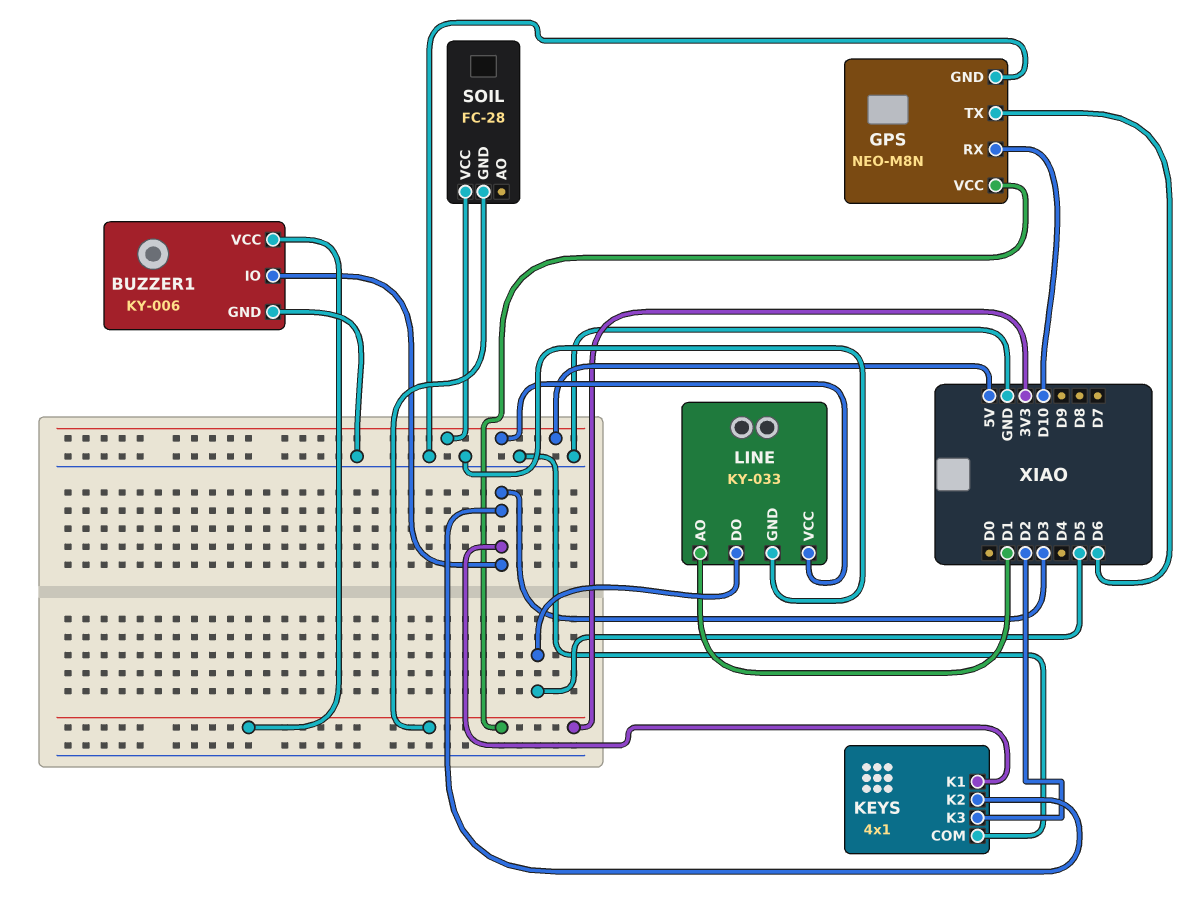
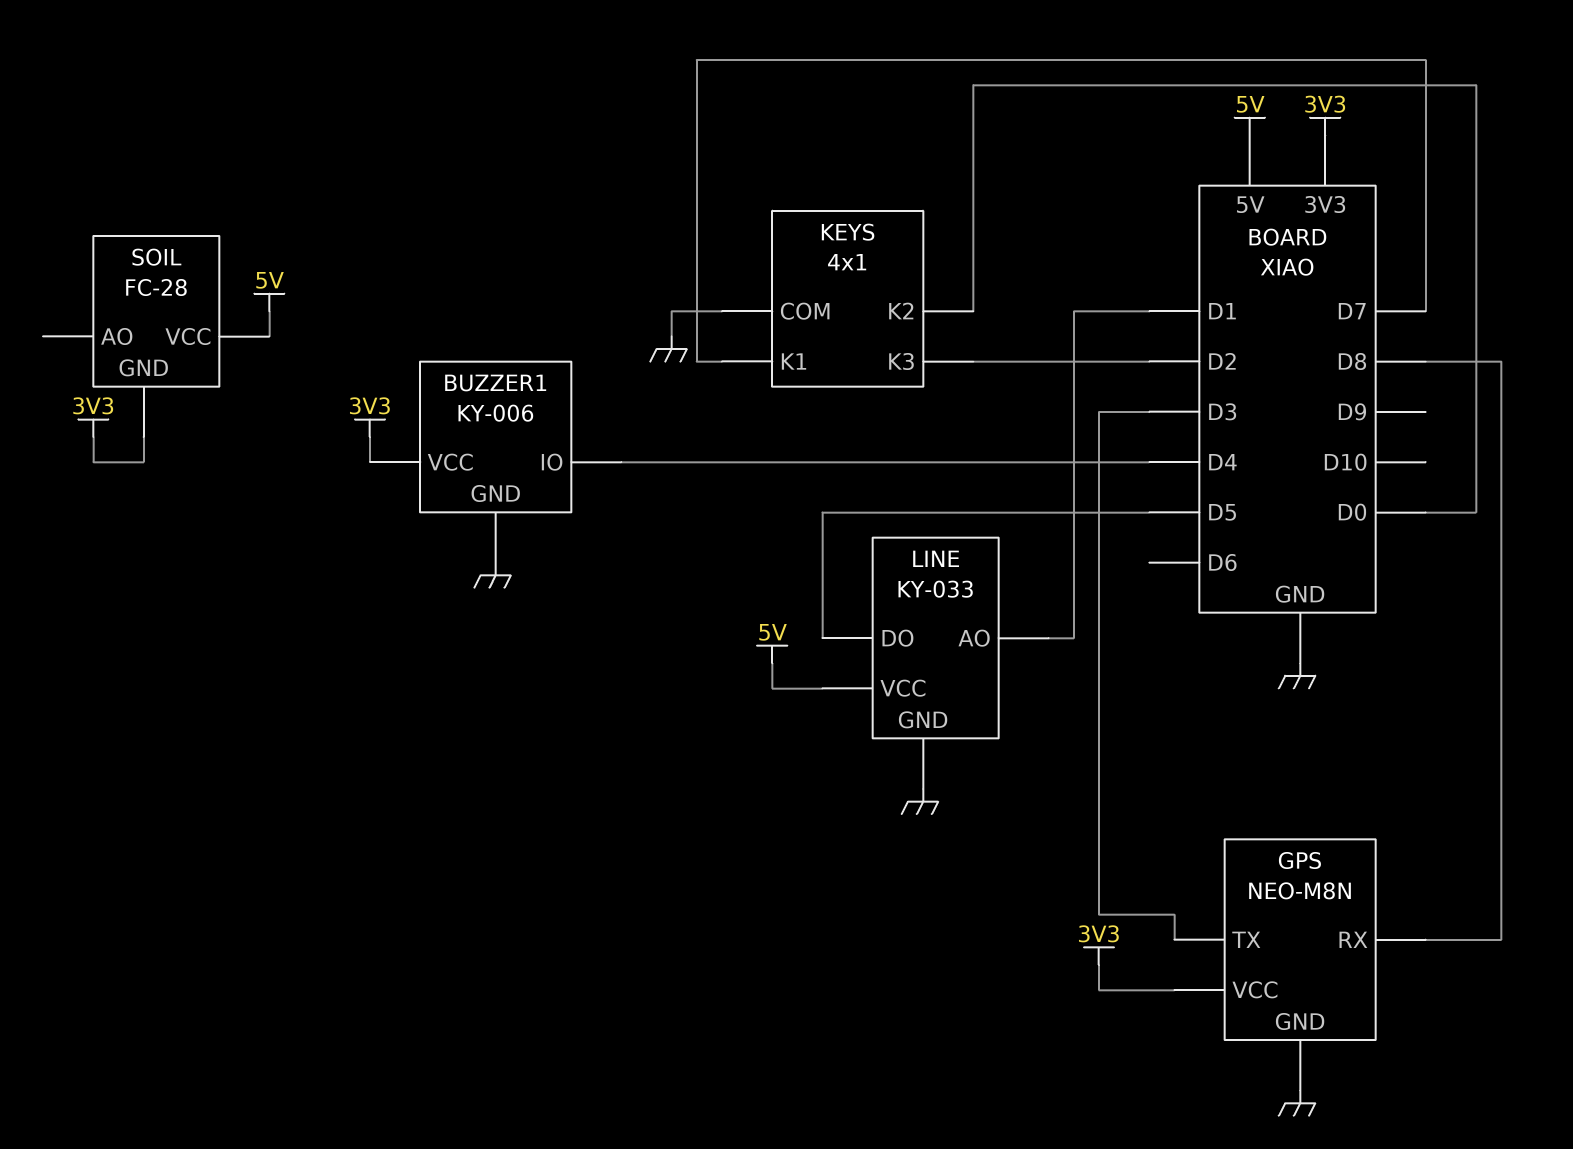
BUZZER1 pin IO: D3 -> D4
GPS pin RX: D10 -> D8
GPS pin TX: D6 -> D3
KEYS pin K1: D3 -> D7
KEYS pin K2: D3 -> D0

